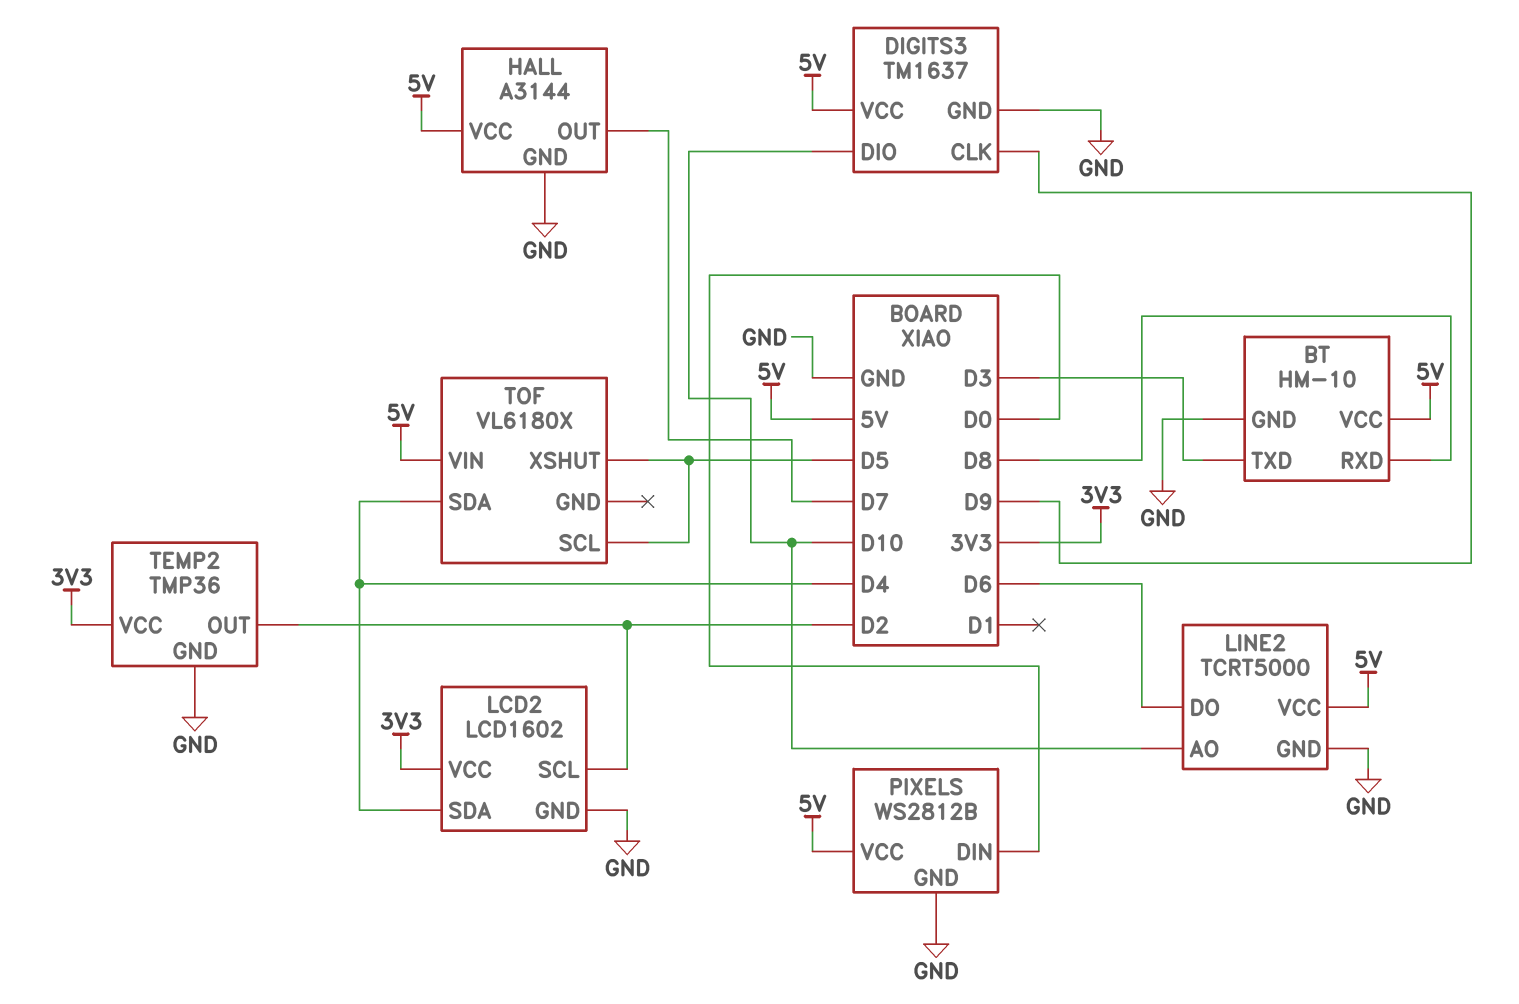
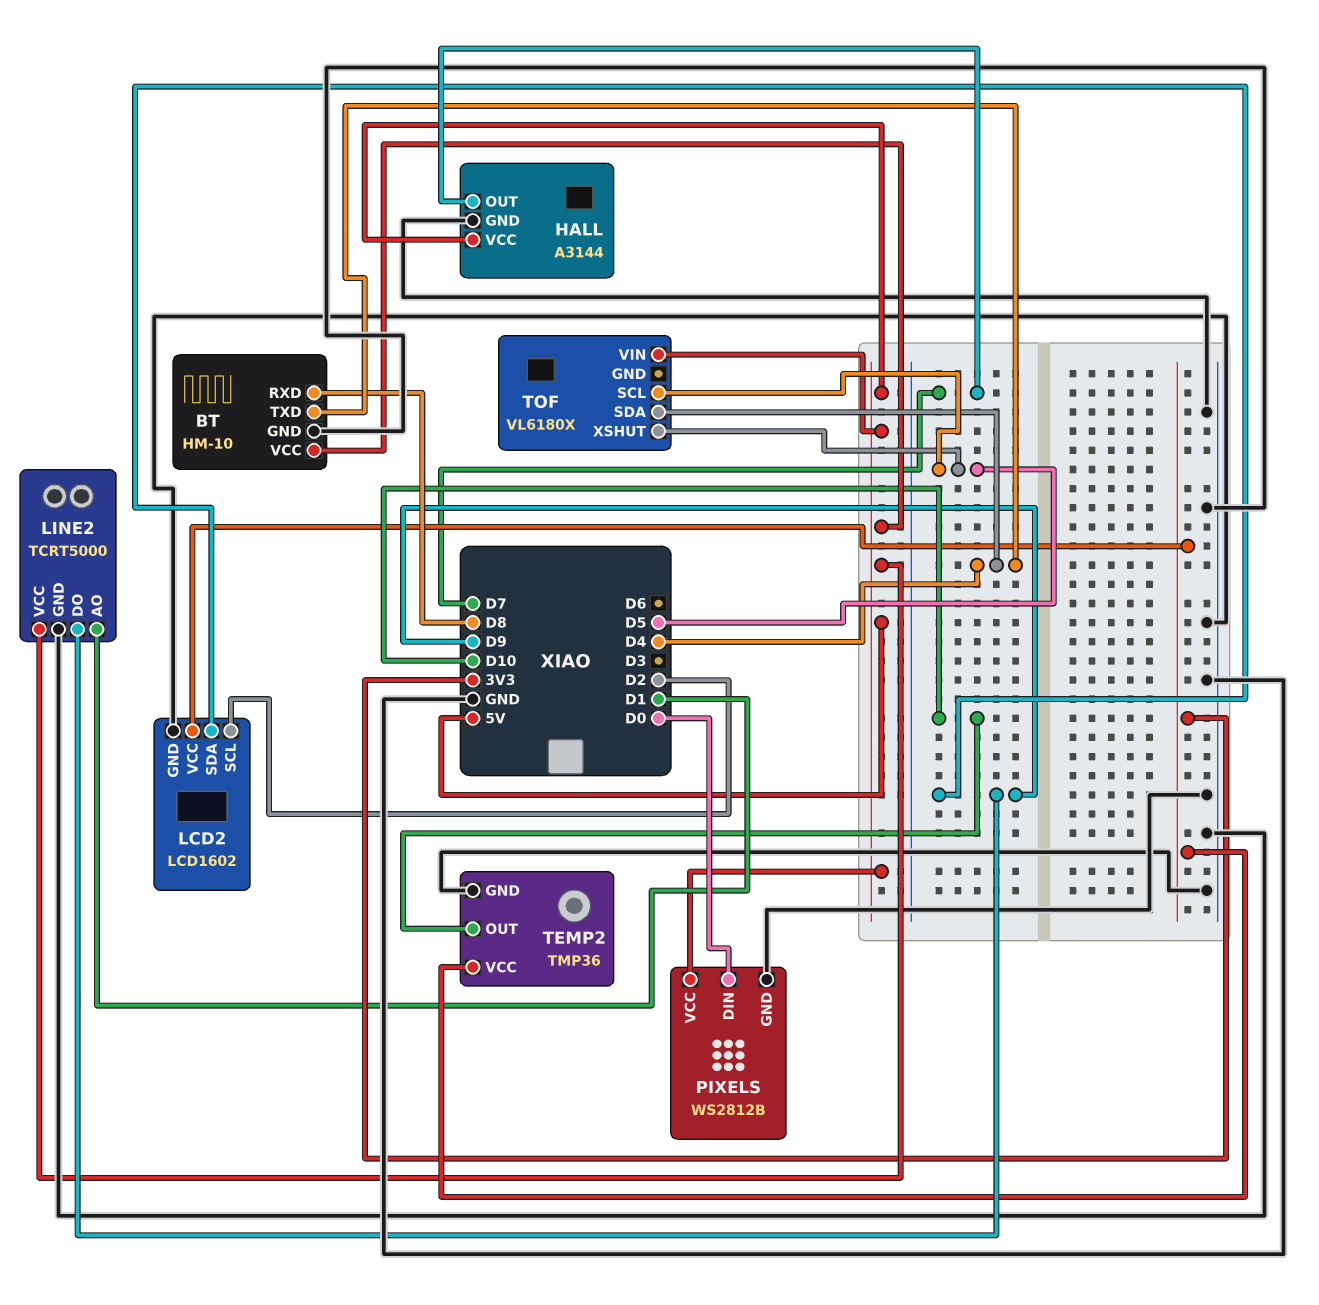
BT pin TXD: D3 -> D4
DIGITS3: TM1637 -> none
DIGITS3 pin CLK: D9 -> none
DIGITS3 pin DIO: D10 -> none
DIGITS3 pin GND: GND -> none
DIGITS3 pin VCC: 5V -> none
LCD2 pin SDA: D4 -> D9
LINE2 pin AO: D10 -> D1
LINE2 pin DO: D6 -> D9
TEMP2 pin OUT: D2 -> D10

